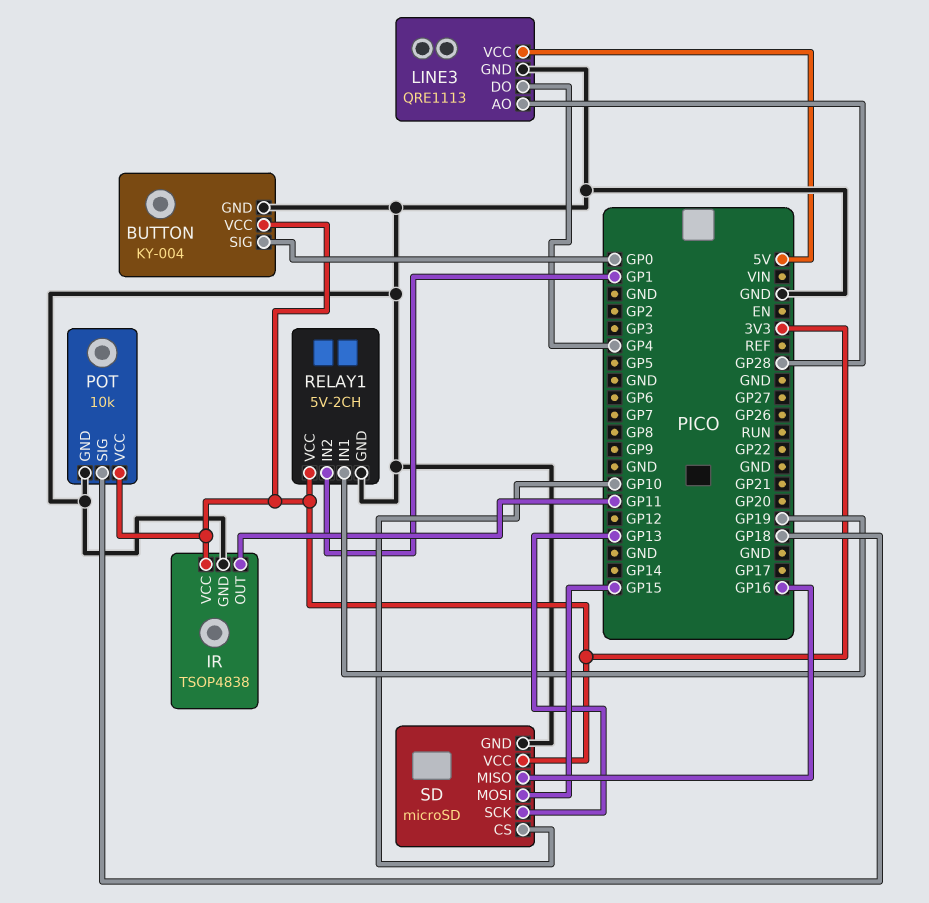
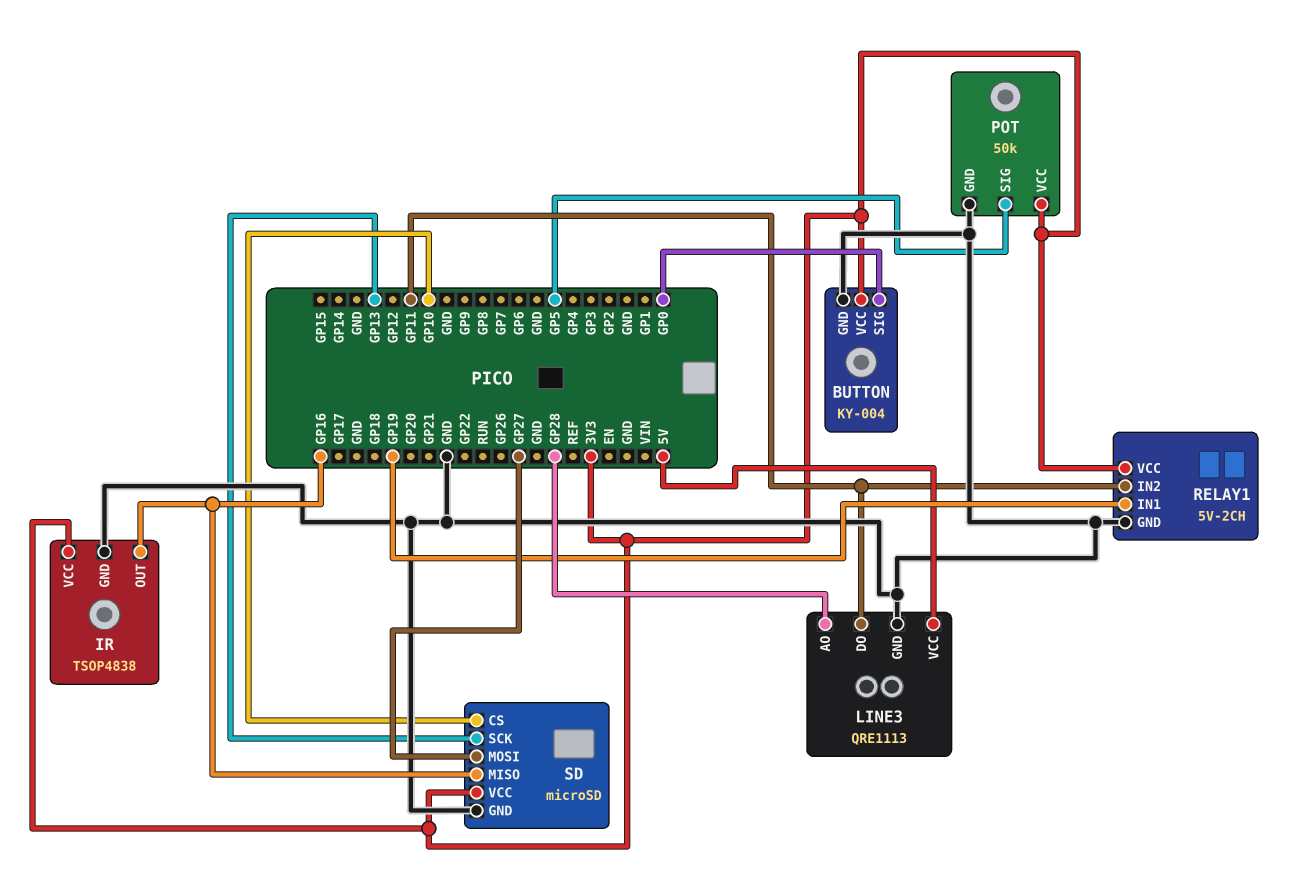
IR pin OUT: GP11 -> GP16
LINE3 pin DO: GP4 -> GP11
POT: 10k -> 50k
POT pin SIG: GP18 -> GP5
RELAY1 pin IN2: GP1 -> GP11
SD pin MOSI: GP15 -> GP27

